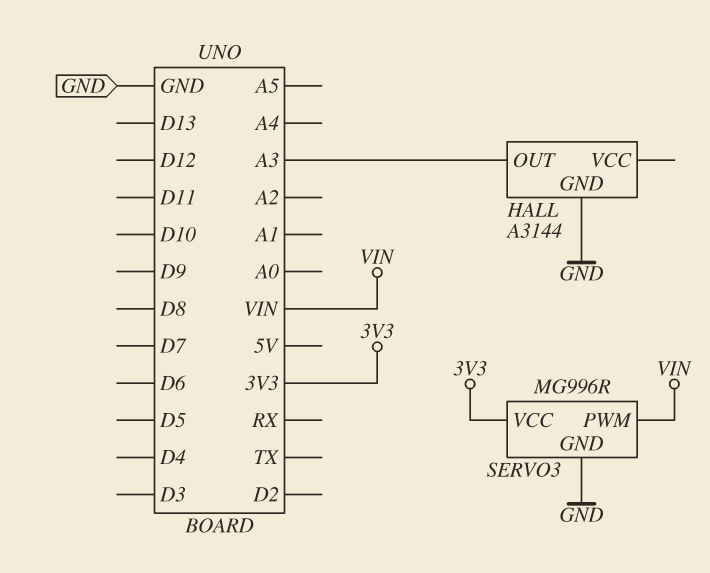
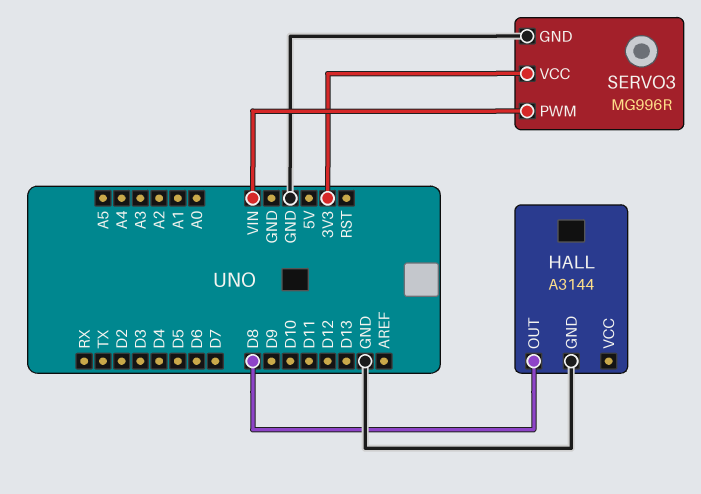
HALL pin OUT: A3 -> D8

